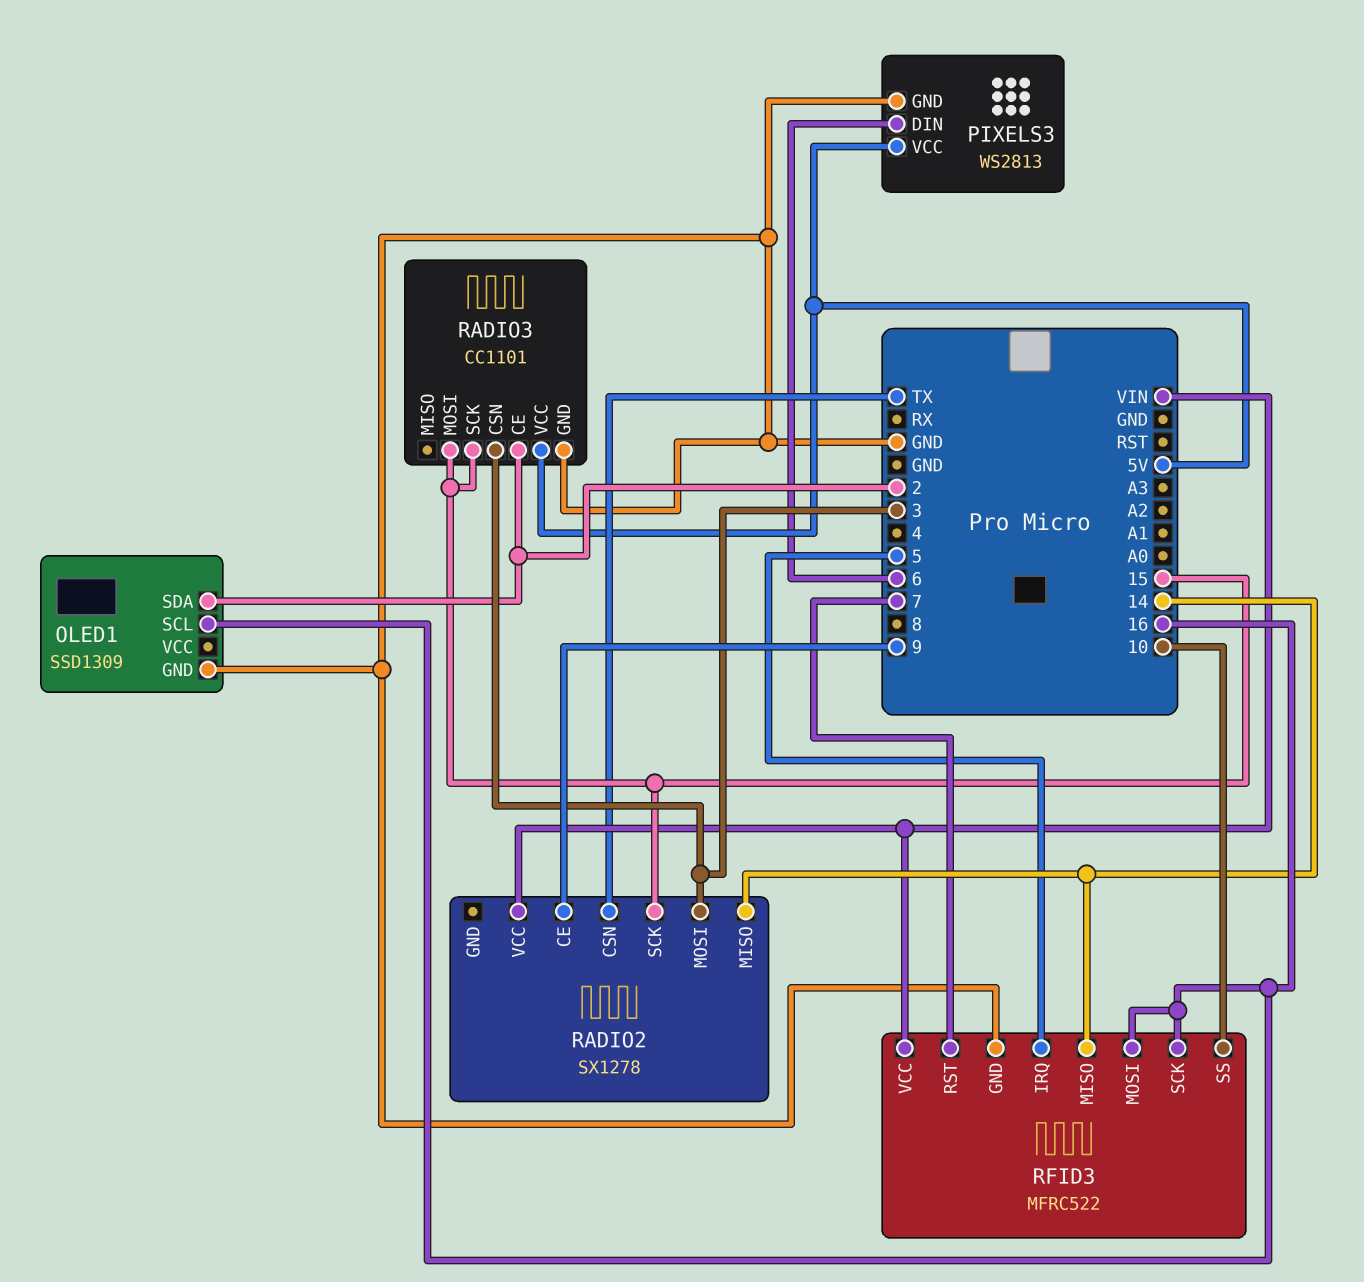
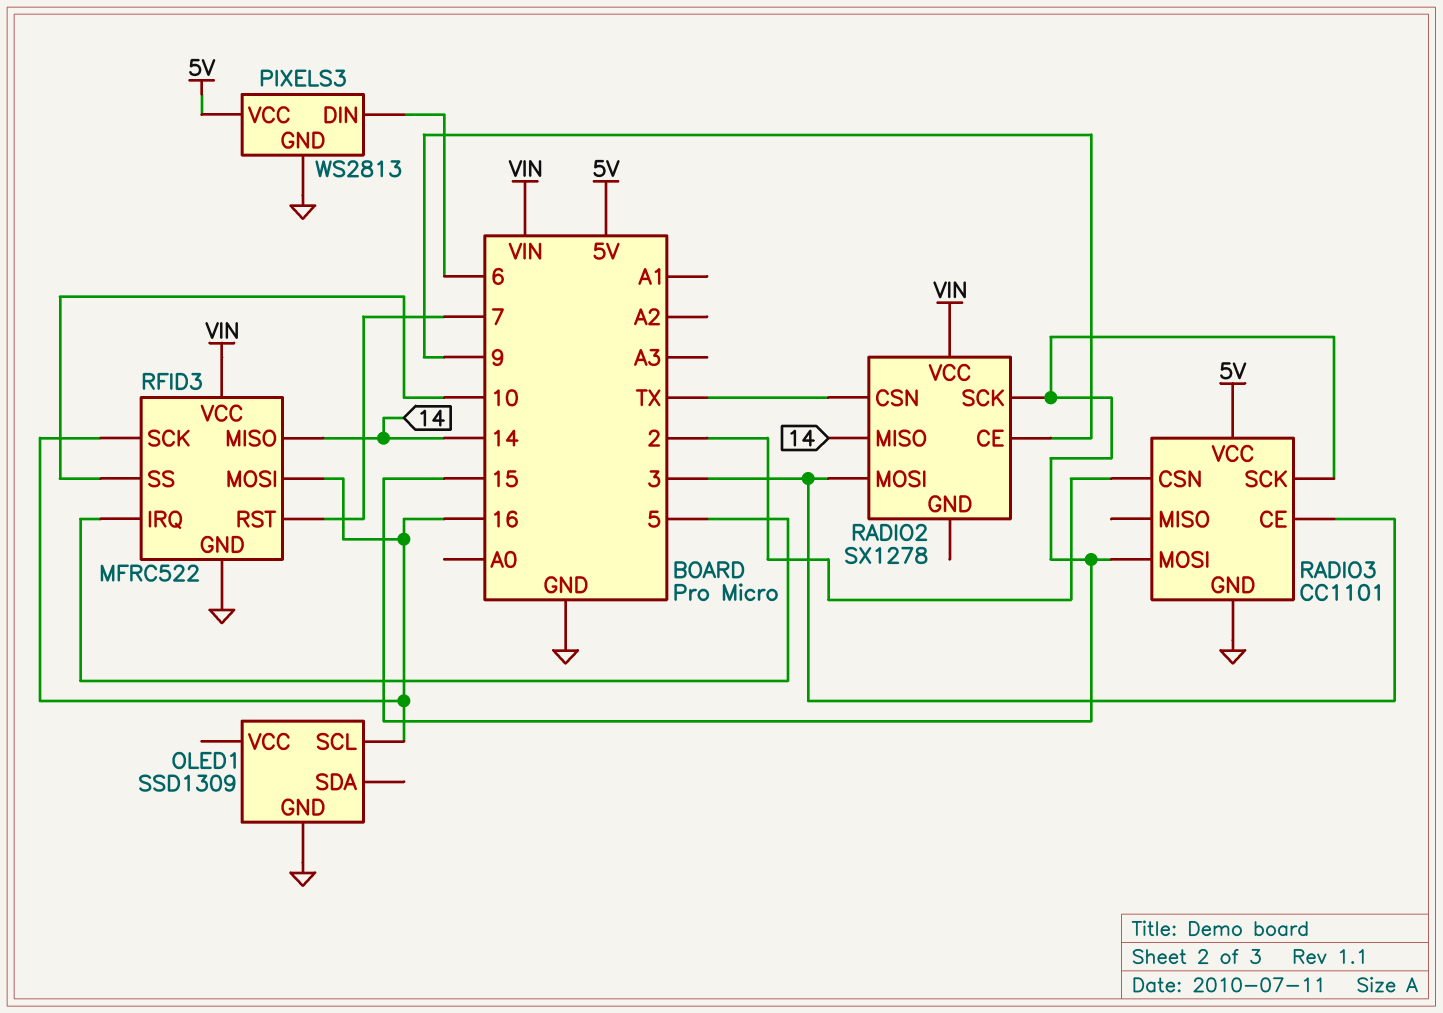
OLED1 pin SDA: 2 -> none
RADIO3 pin CE: 2 -> 3
RADIO3 pin CSN: 3 -> 2

